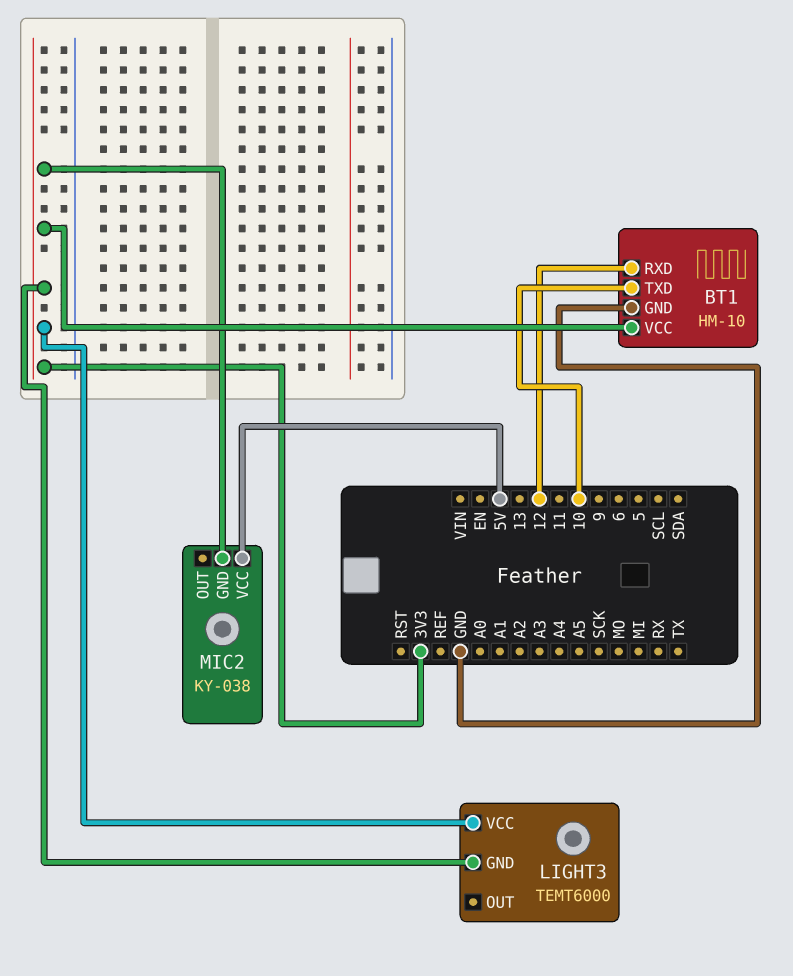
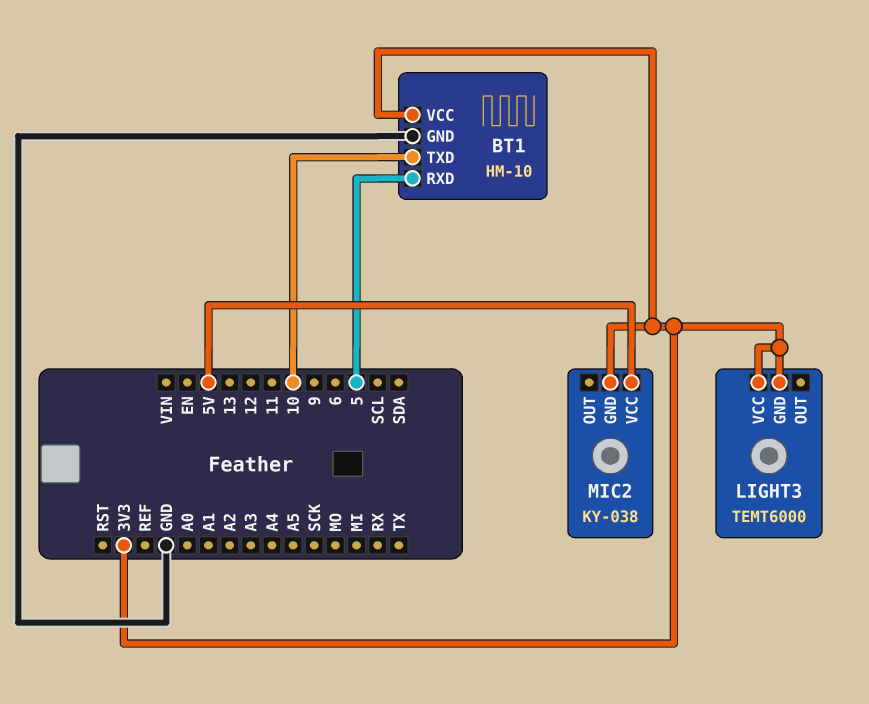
BT1 pin RXD: 12 -> 5

